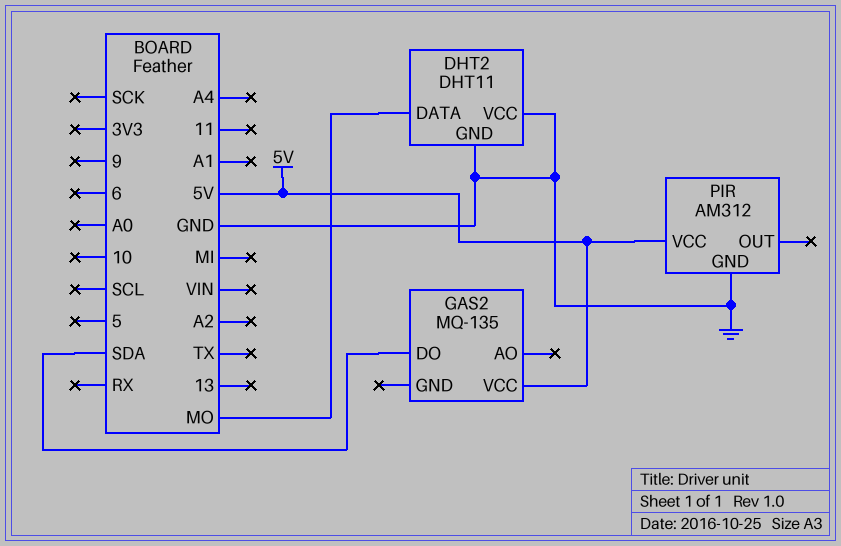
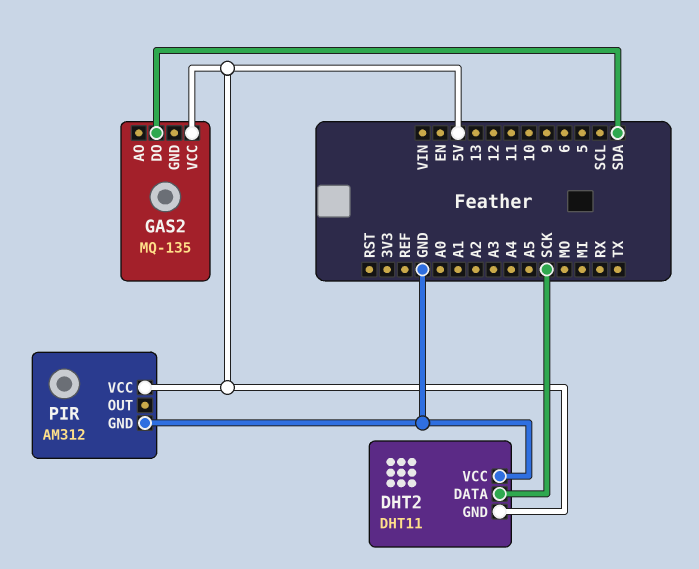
DHT2 pin DATA: MO -> SCK
DHT2 pin GND: GND -> 5V

